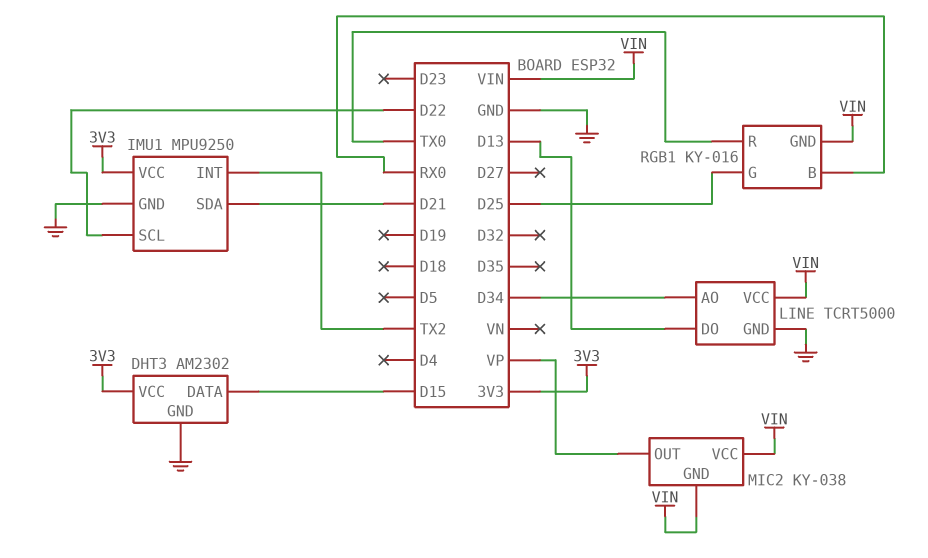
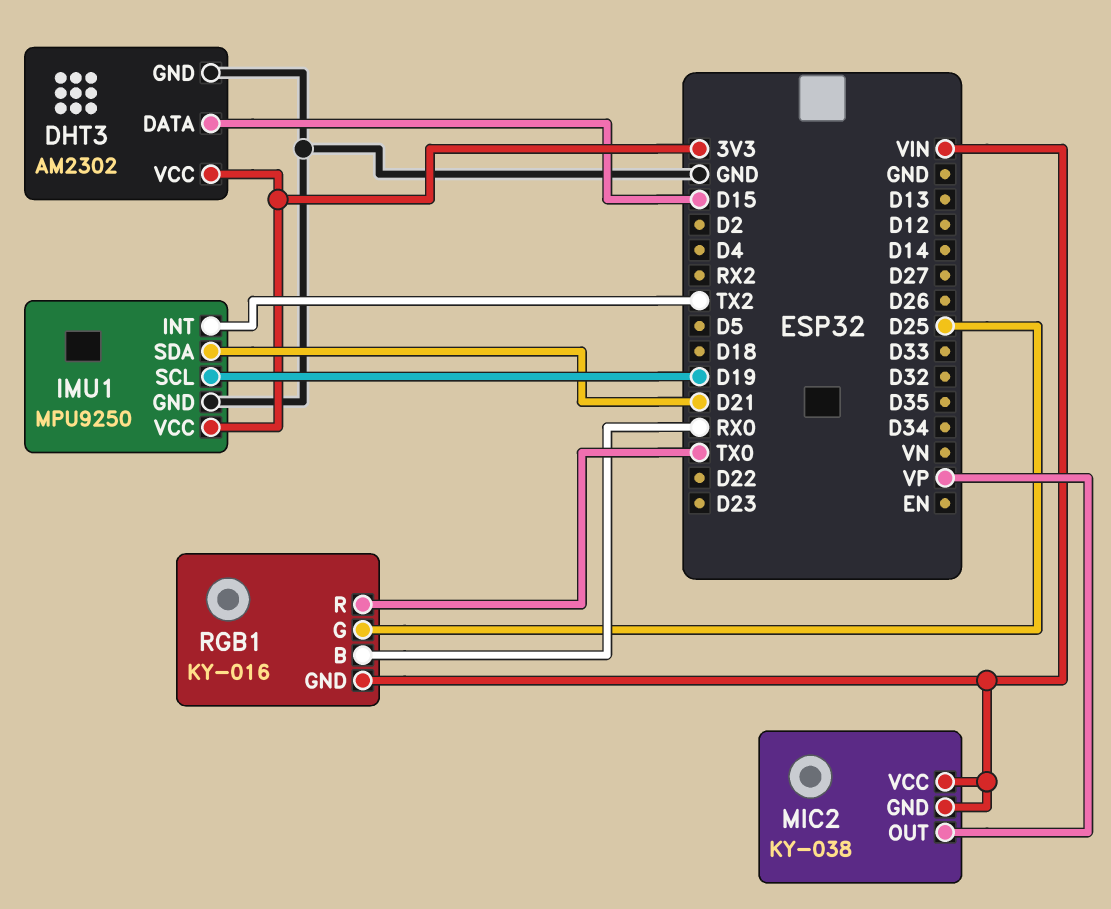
IMU1 pin SCL: D22 -> D19
LINE: TCRT5000 -> none
LINE pin AO: D34 -> none
LINE pin DO: D13 -> none
LINE pin GND: GND -> none
LINE pin VCC: VIN -> none

